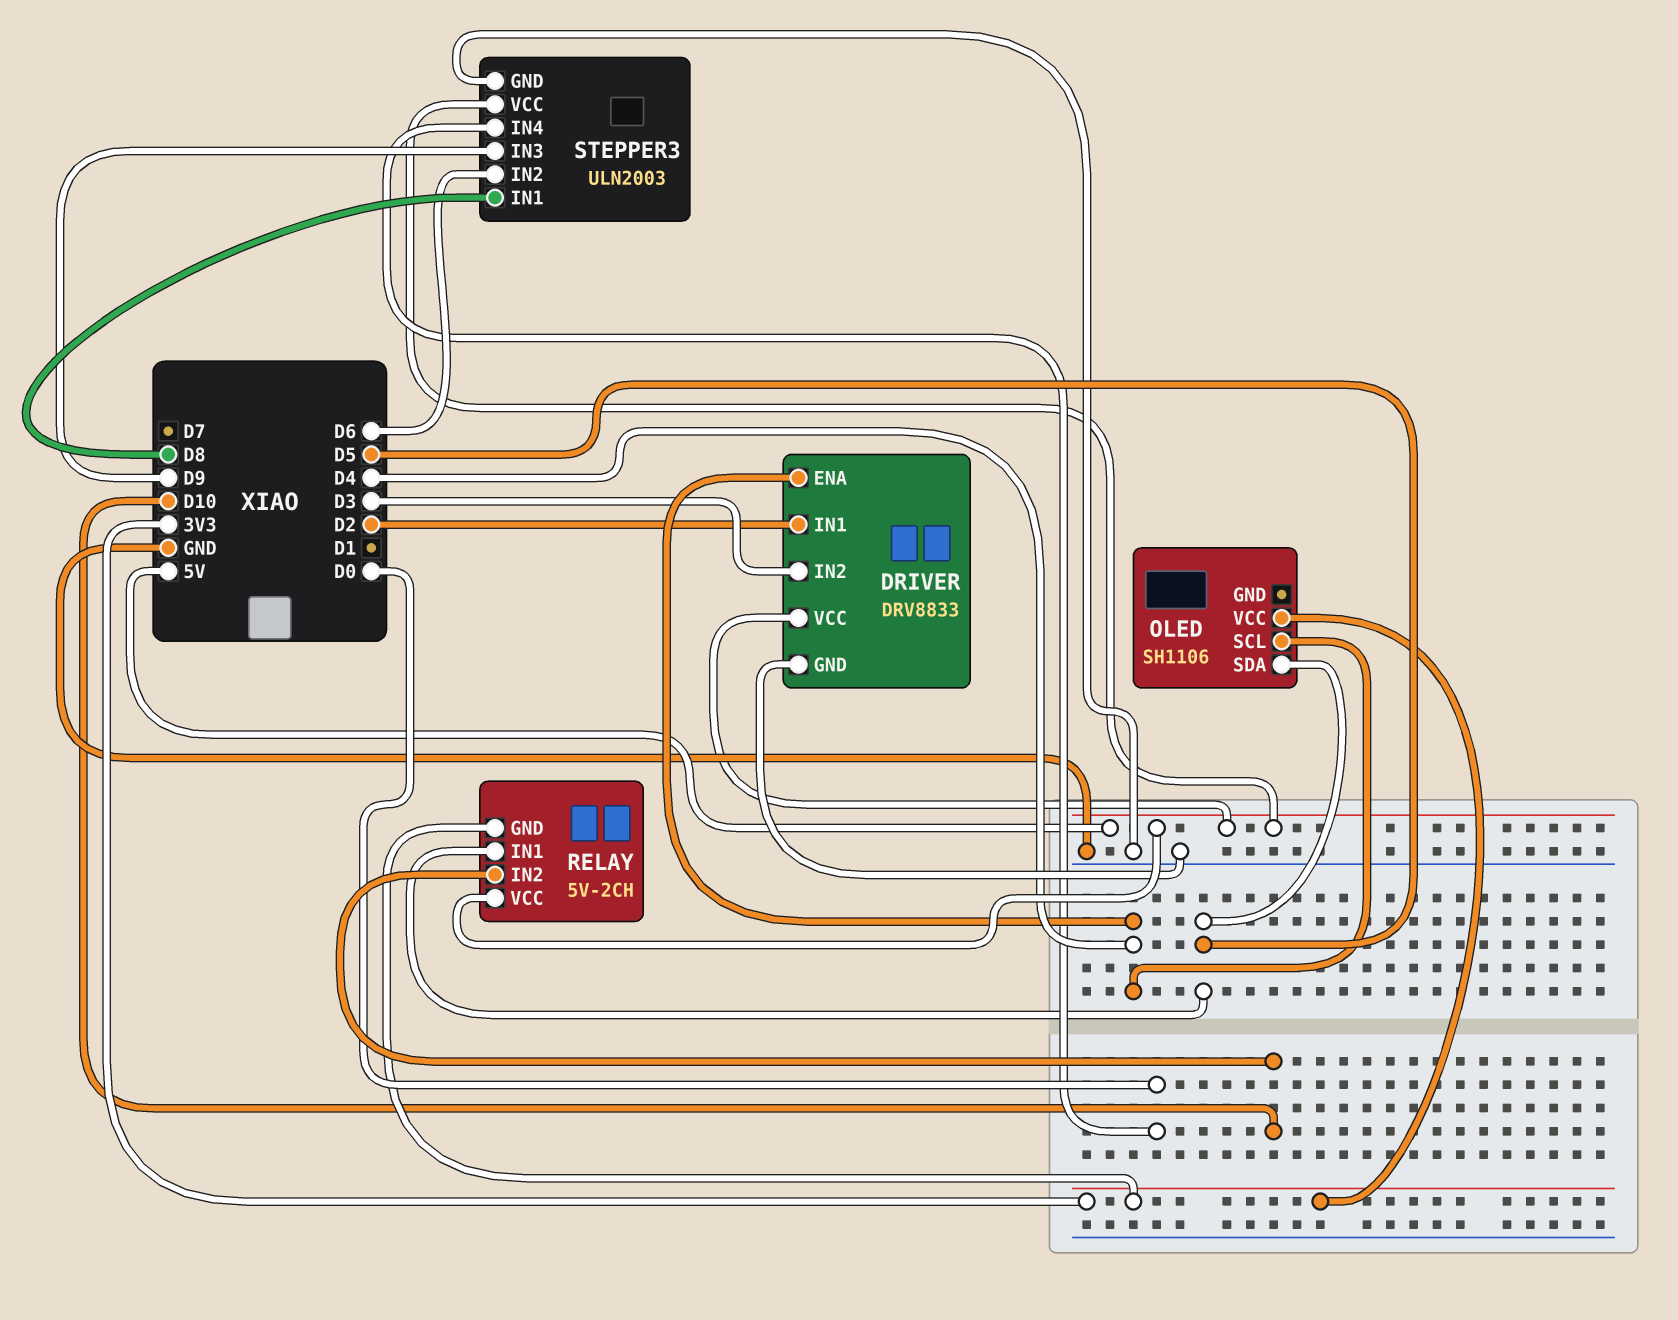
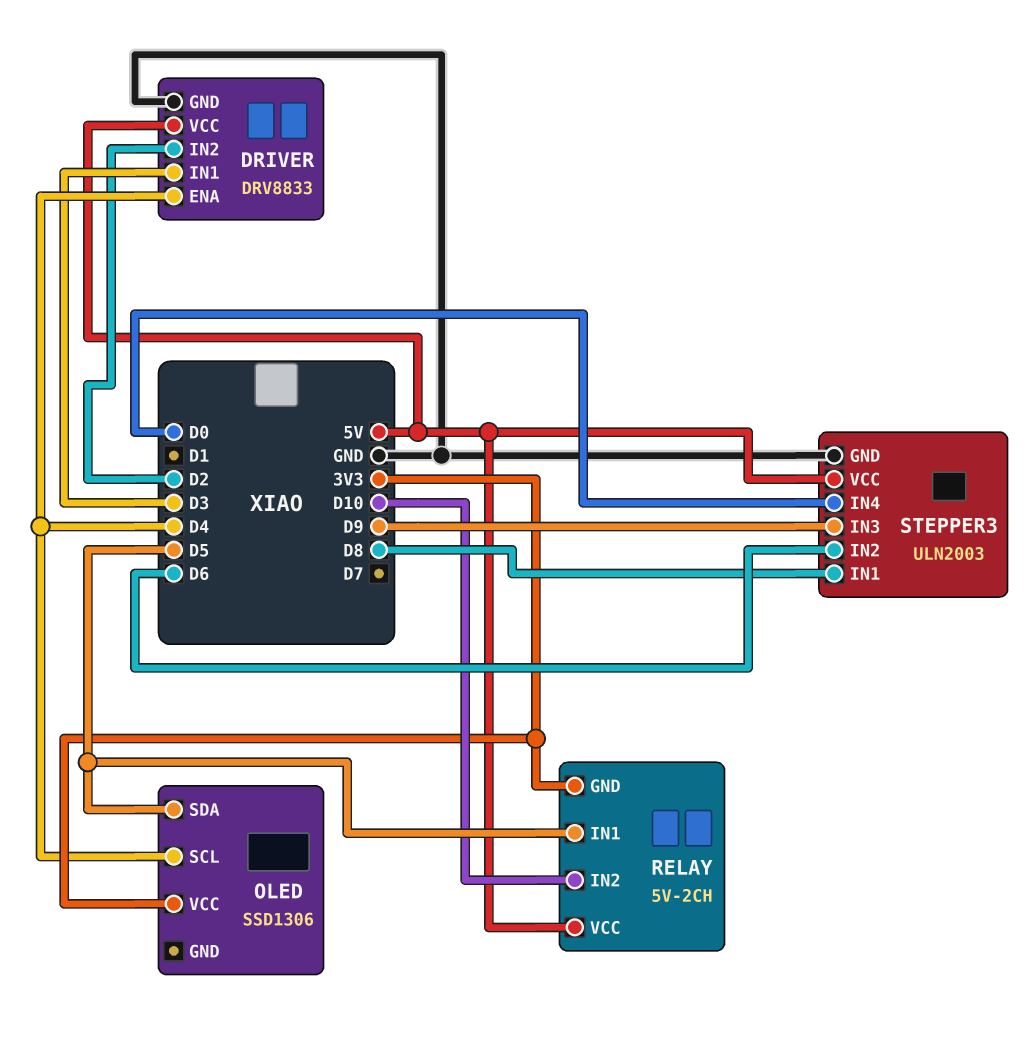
DRIVER pin IN1: D2 -> D3
DRIVER pin IN2: D3 -> D2
OLED: SH1106 -> SSD1306

